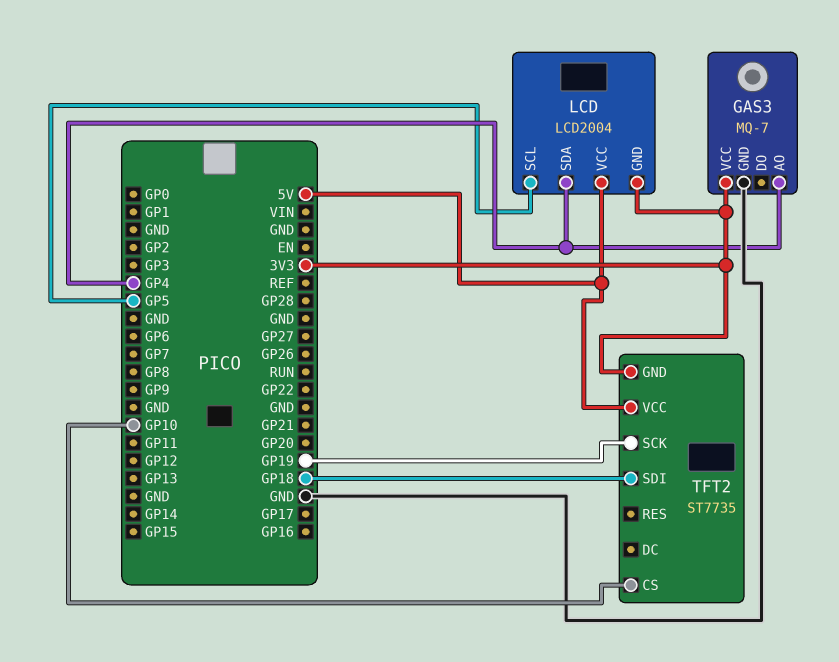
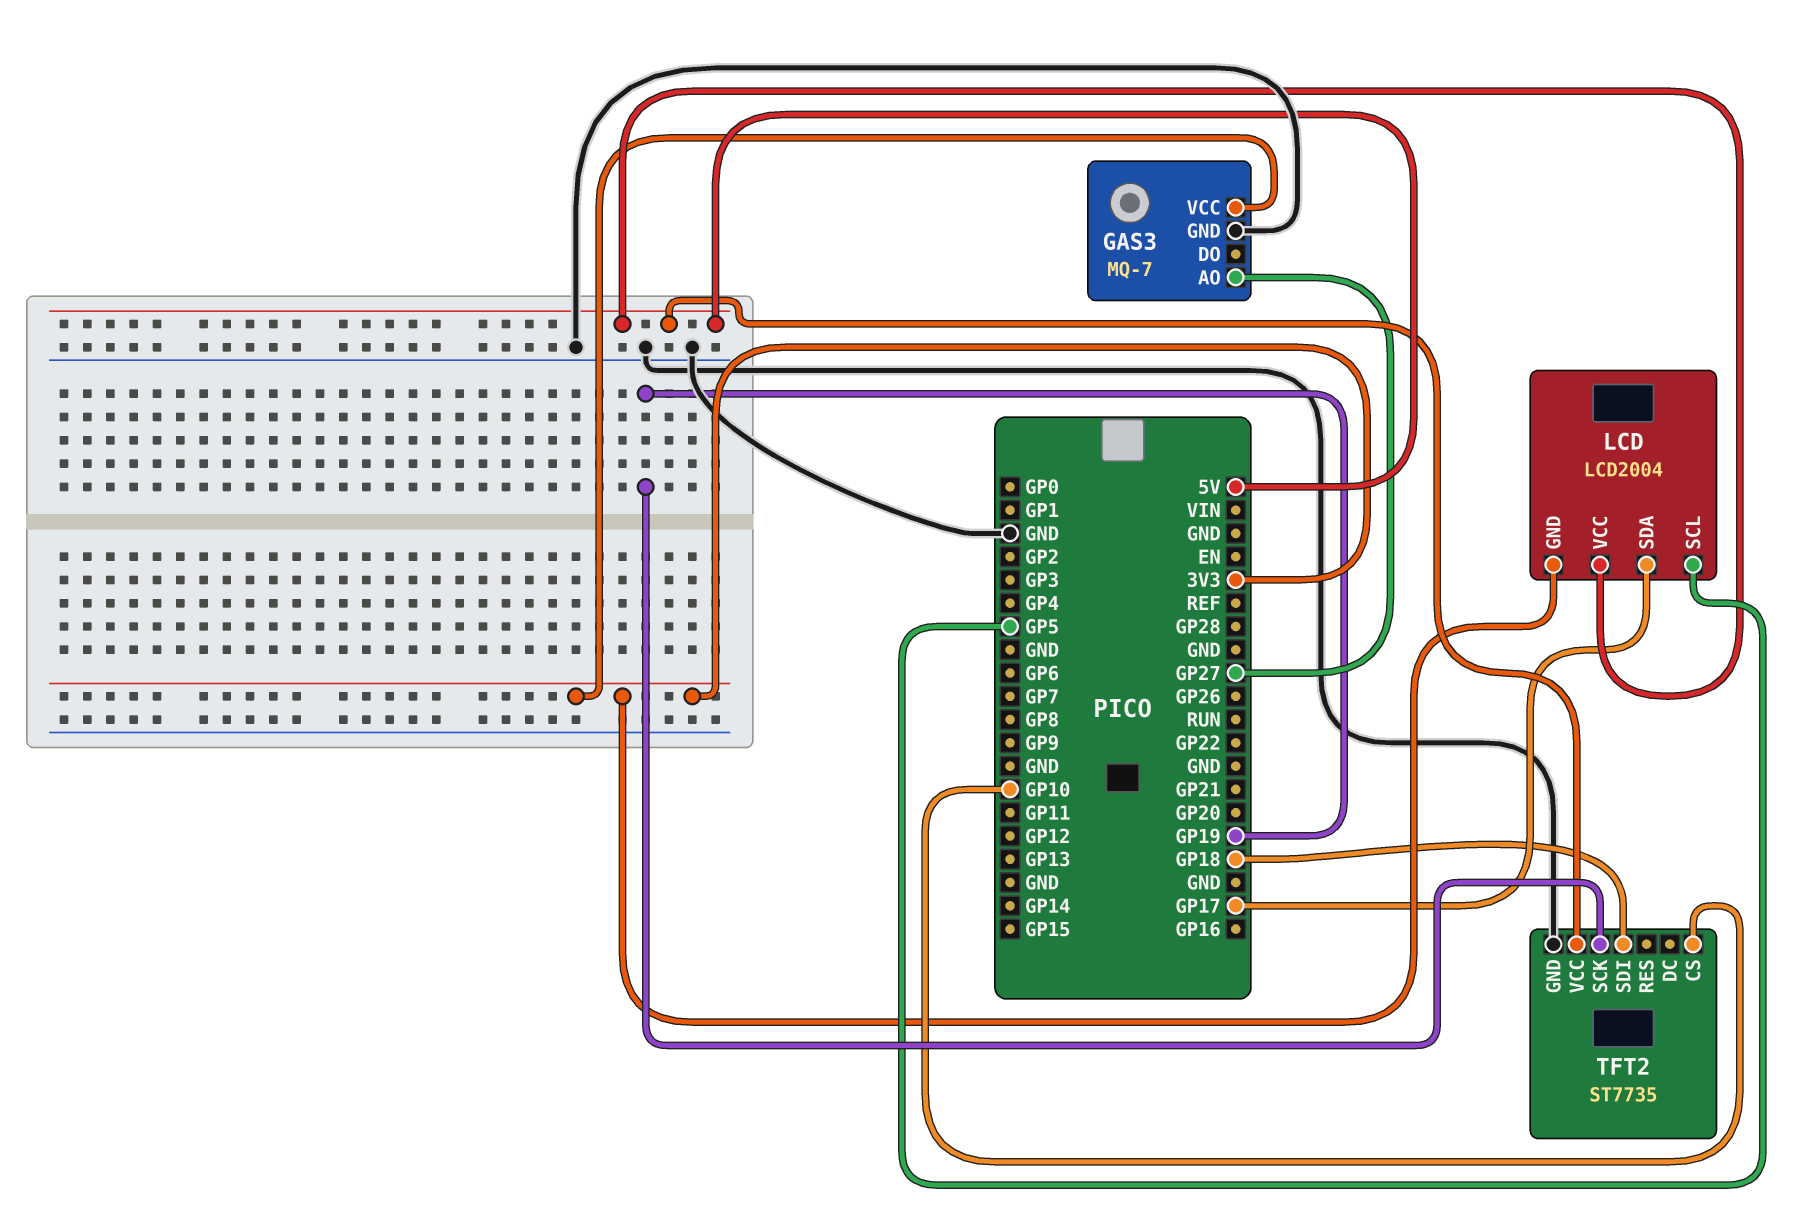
GAS3 pin AO: GP4 -> GP27
LCD pin SDA: GP4 -> GP17
TFT2 pin GND: 3V3 -> GND

